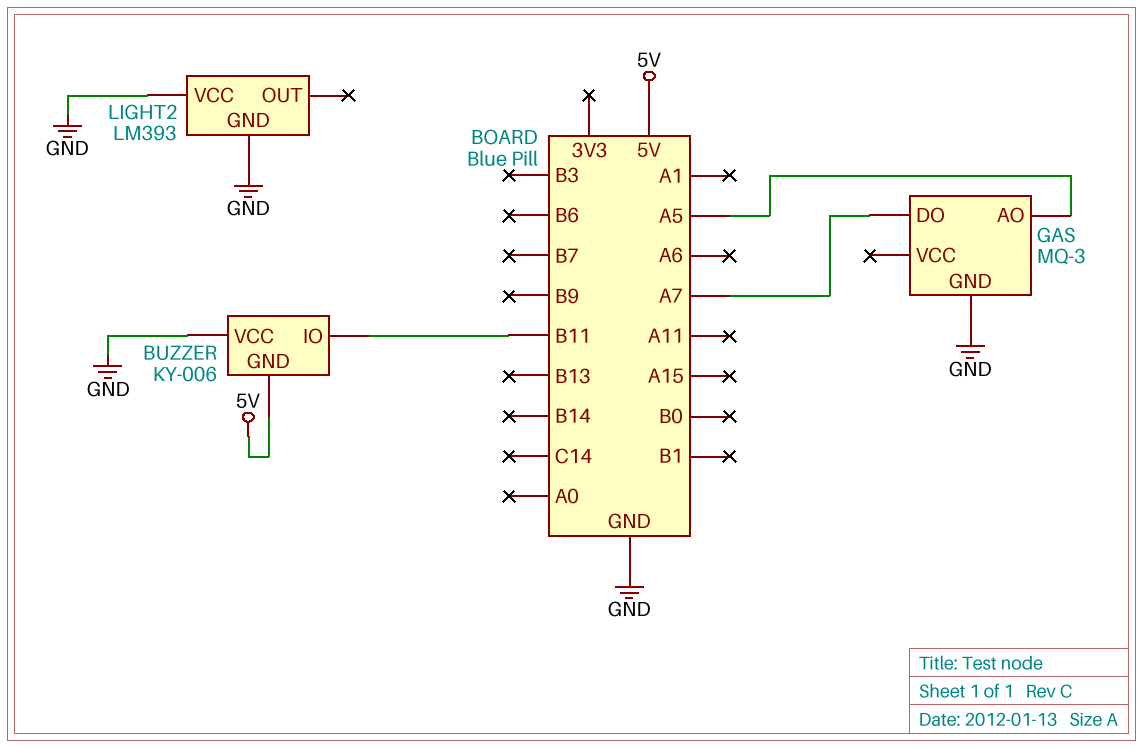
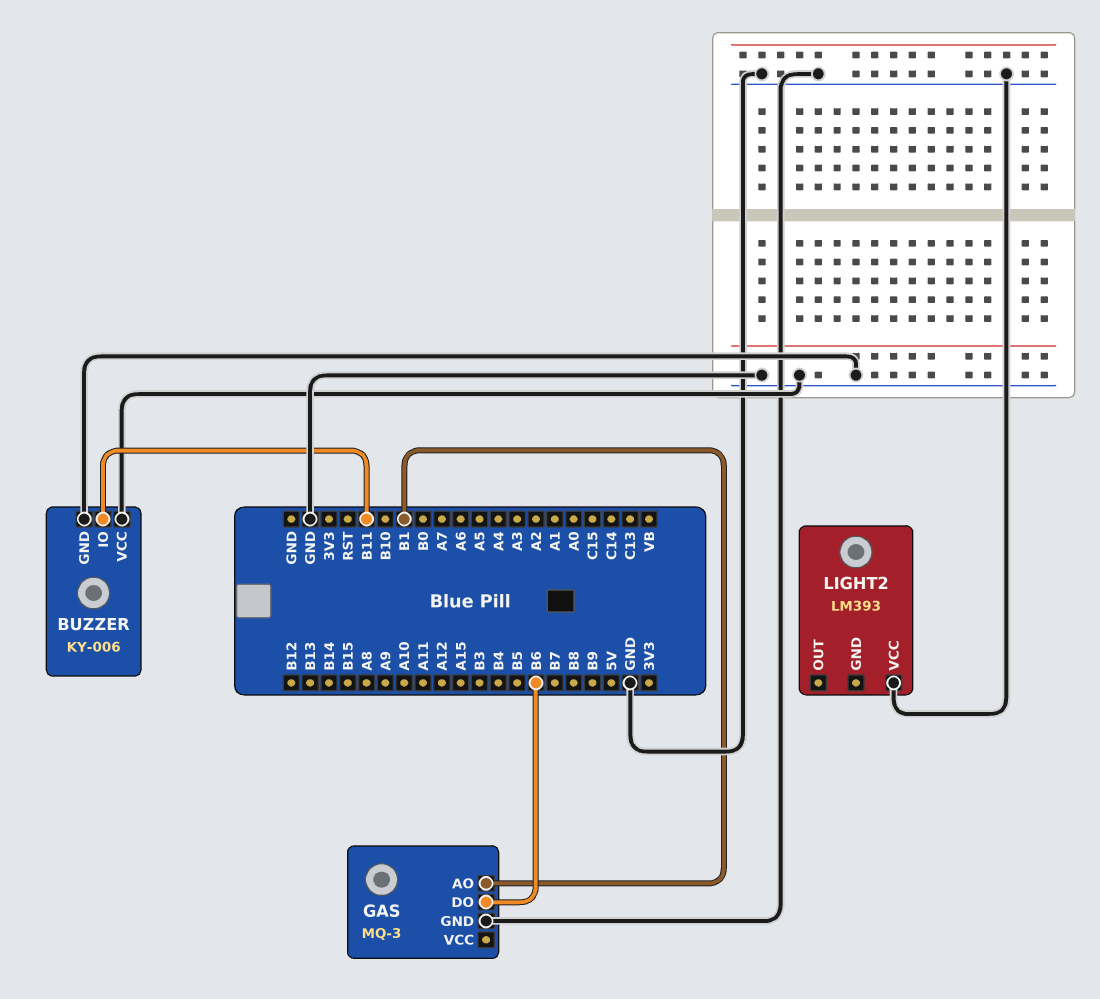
BUZZER pin GND: 5V -> GND
GAS pin AO: A5 -> B1
GAS pin DO: A7 -> B6
LIGHT2 pin GND: GND -> none

